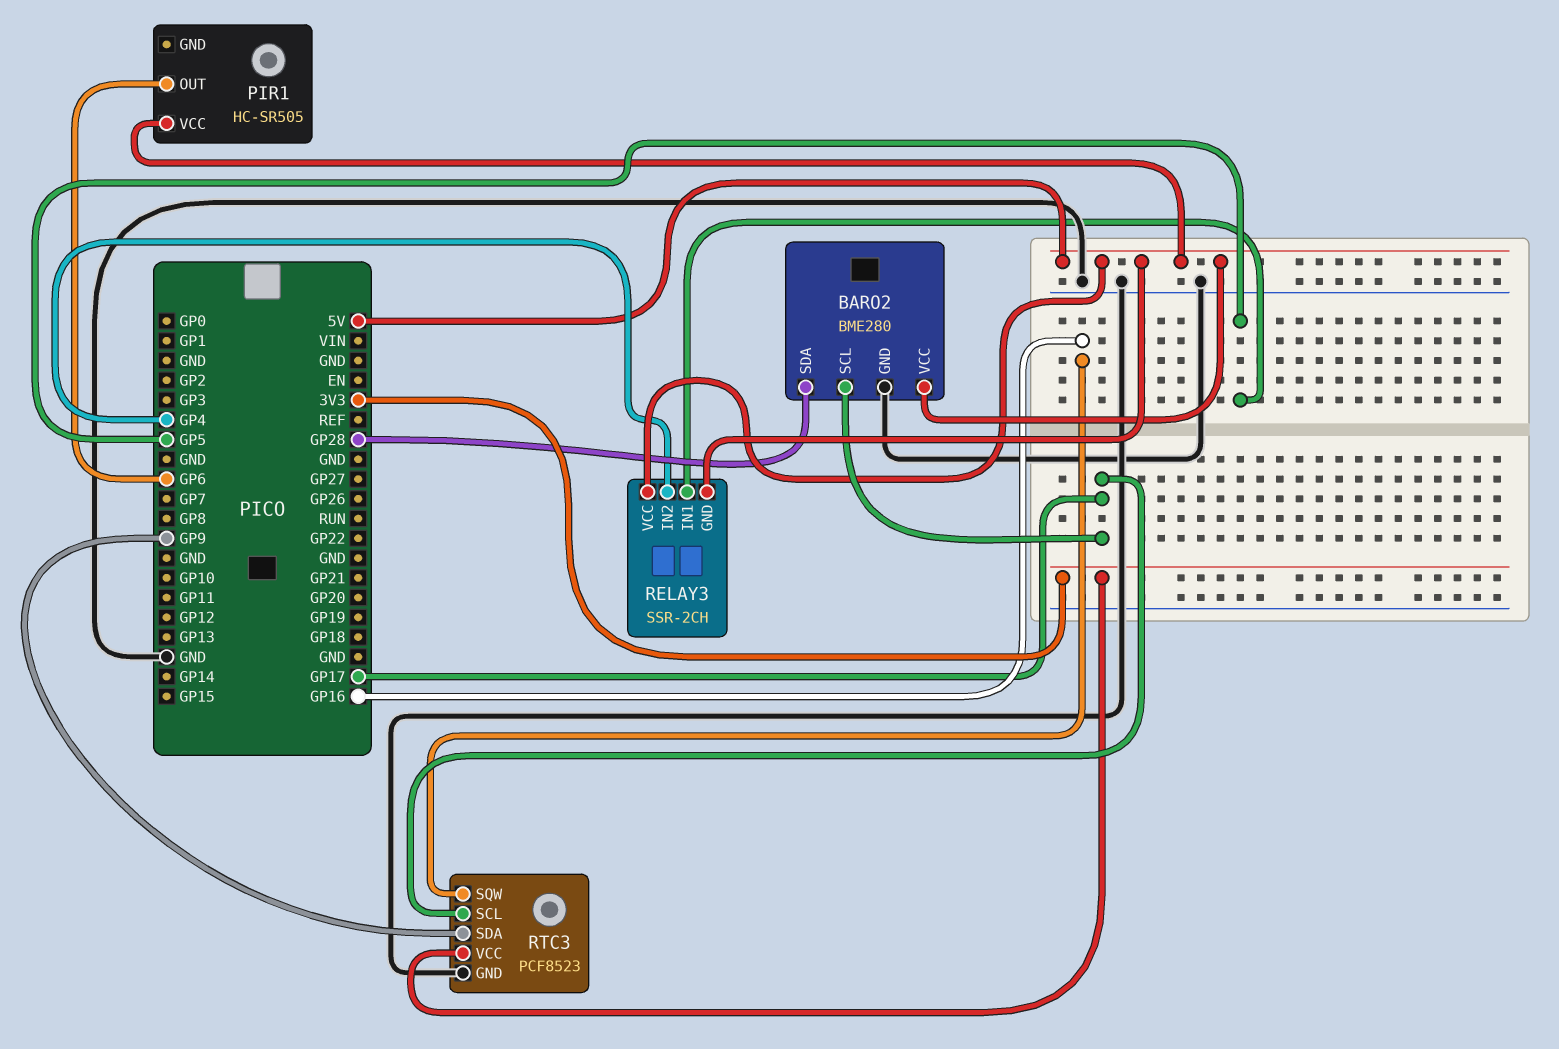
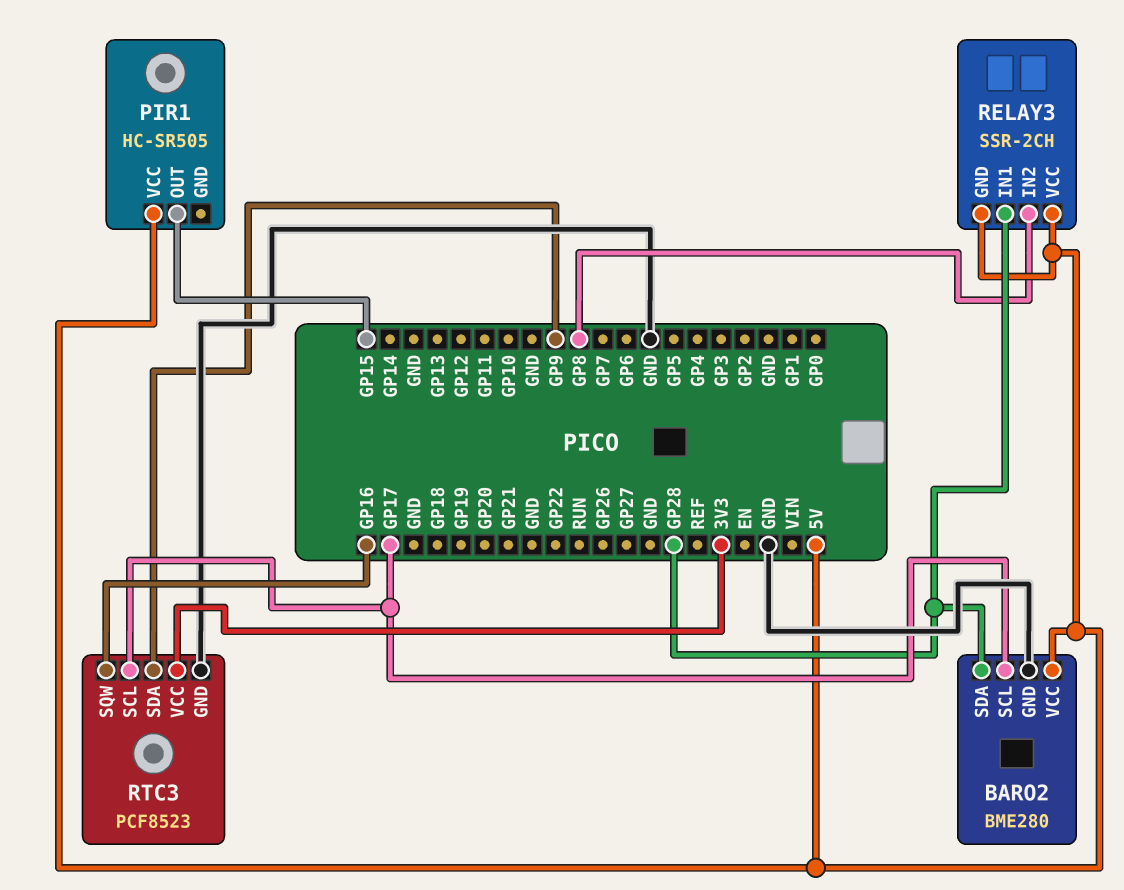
PIR1 pin OUT: GP6 -> GP15
RELAY3 pin IN1: GP5 -> GP28
RELAY3 pin IN2: GP4 -> GP8

